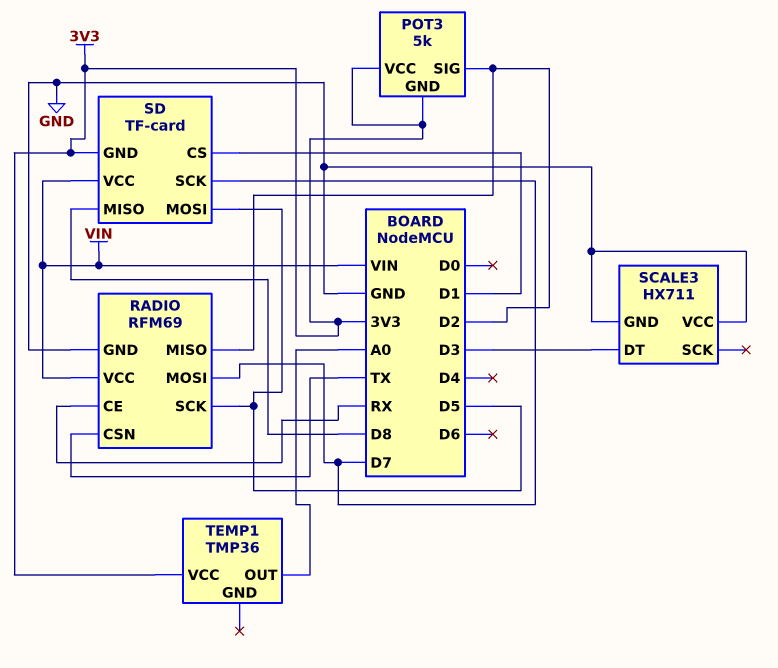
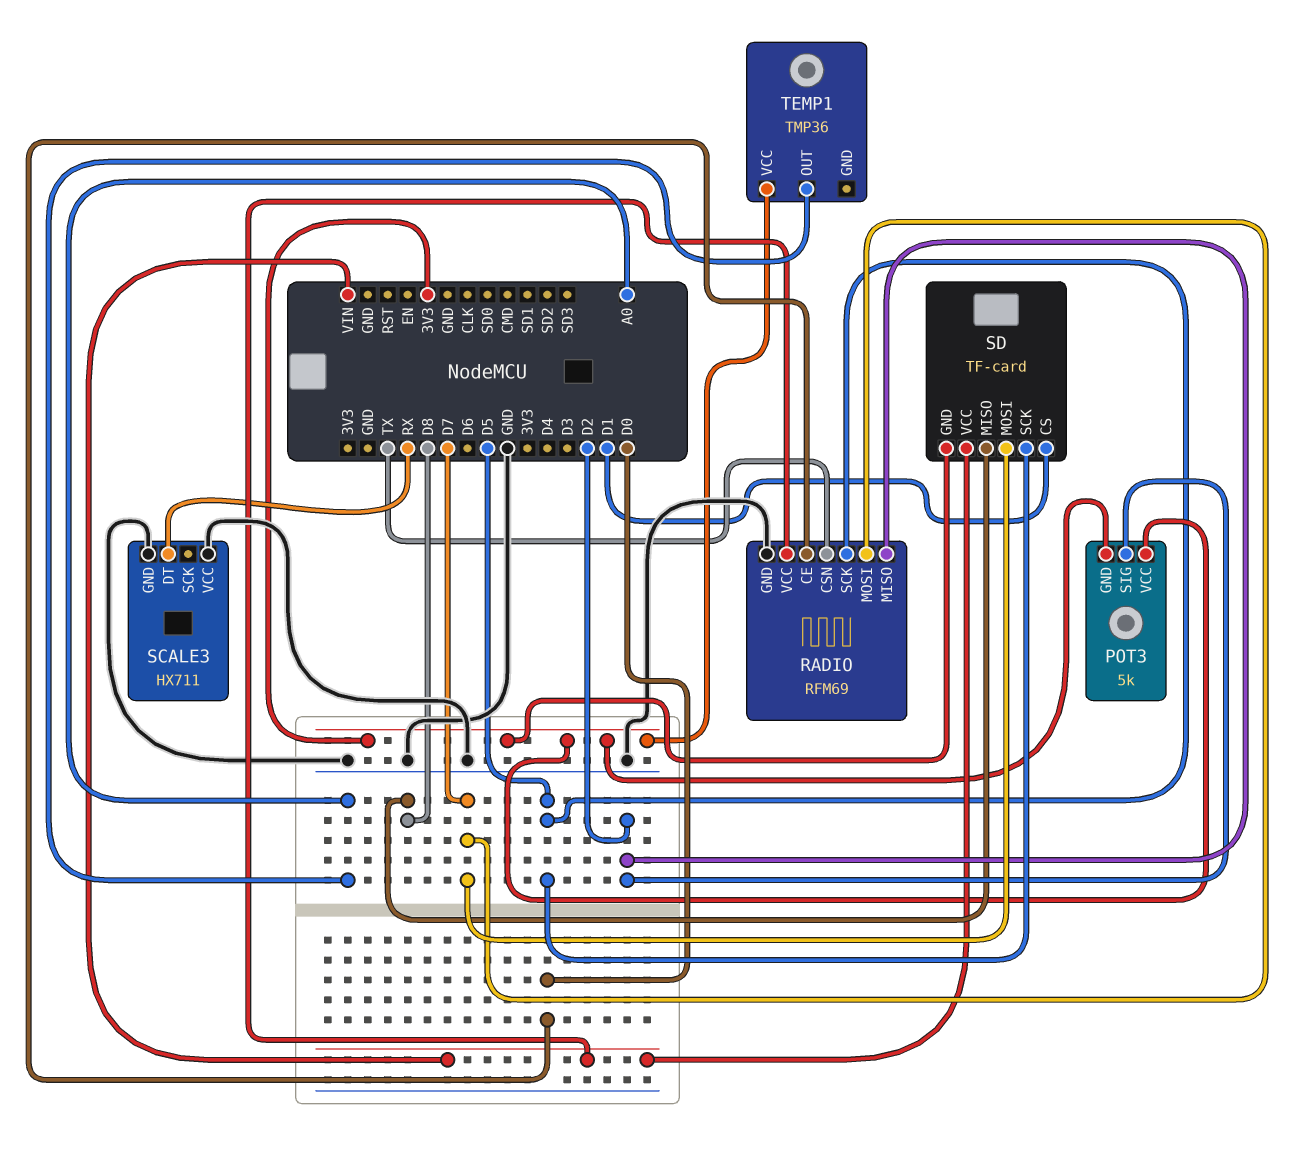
RADIO pin CE: RX -> D0
SCALE3 pin DT: D3 -> RX
SD pin MOSI: D5 -> D7
SD pin SCK: D7 -> D5

